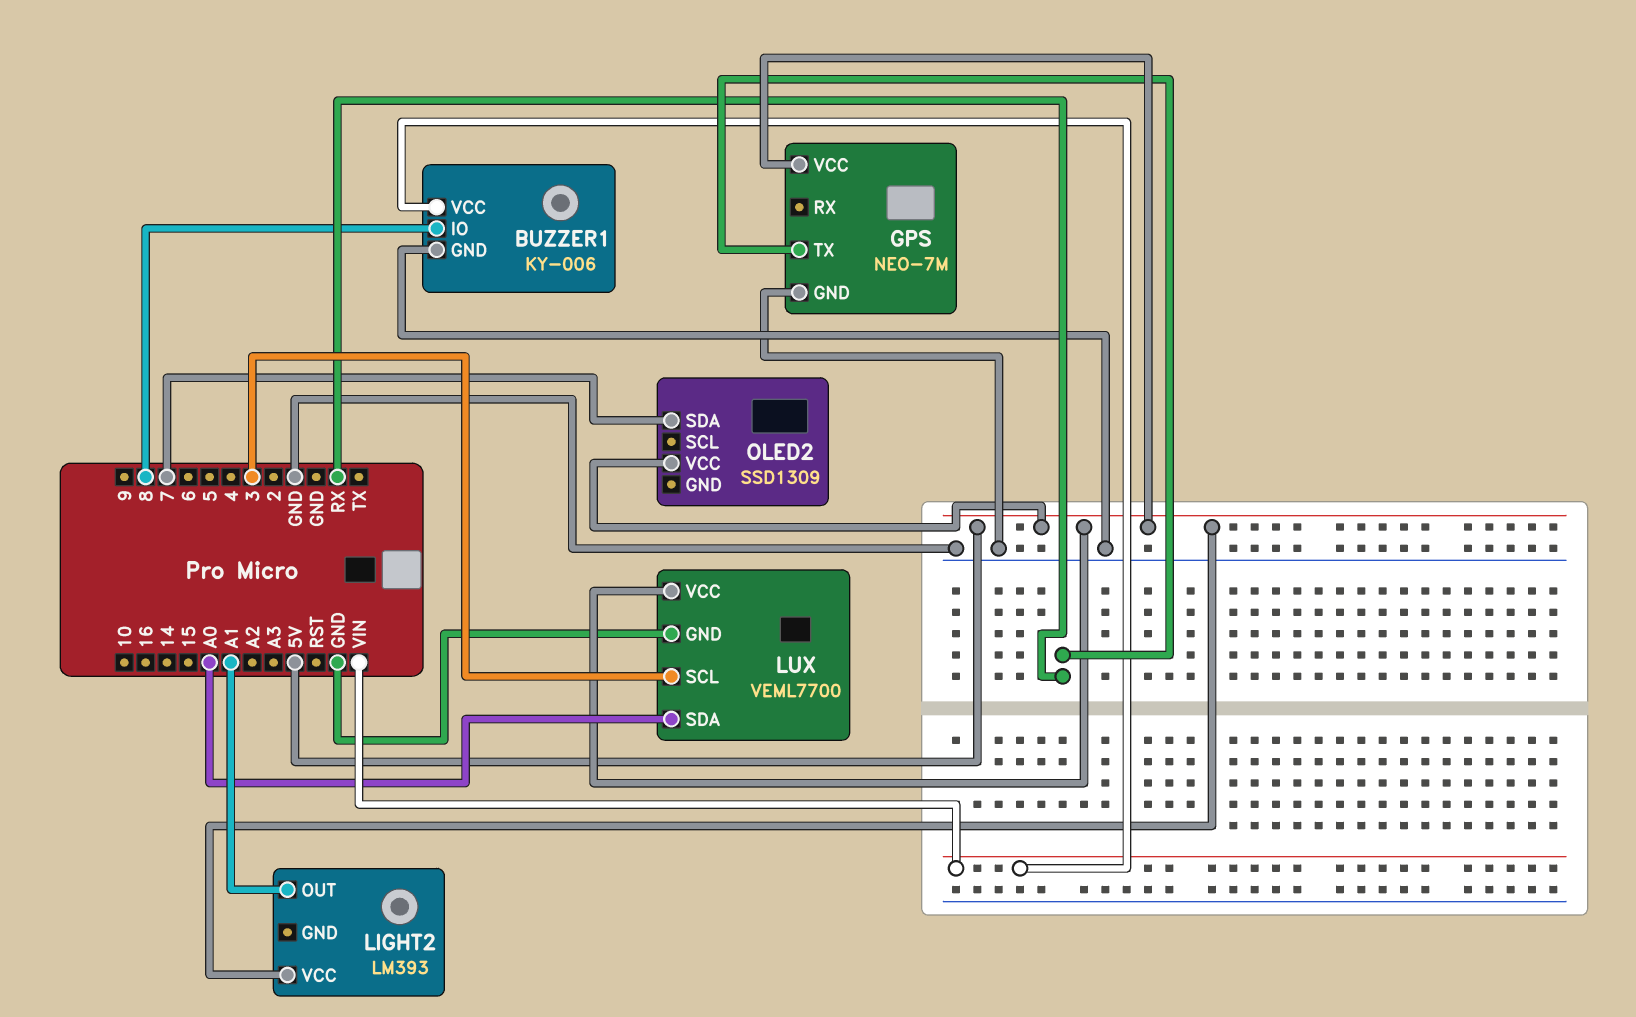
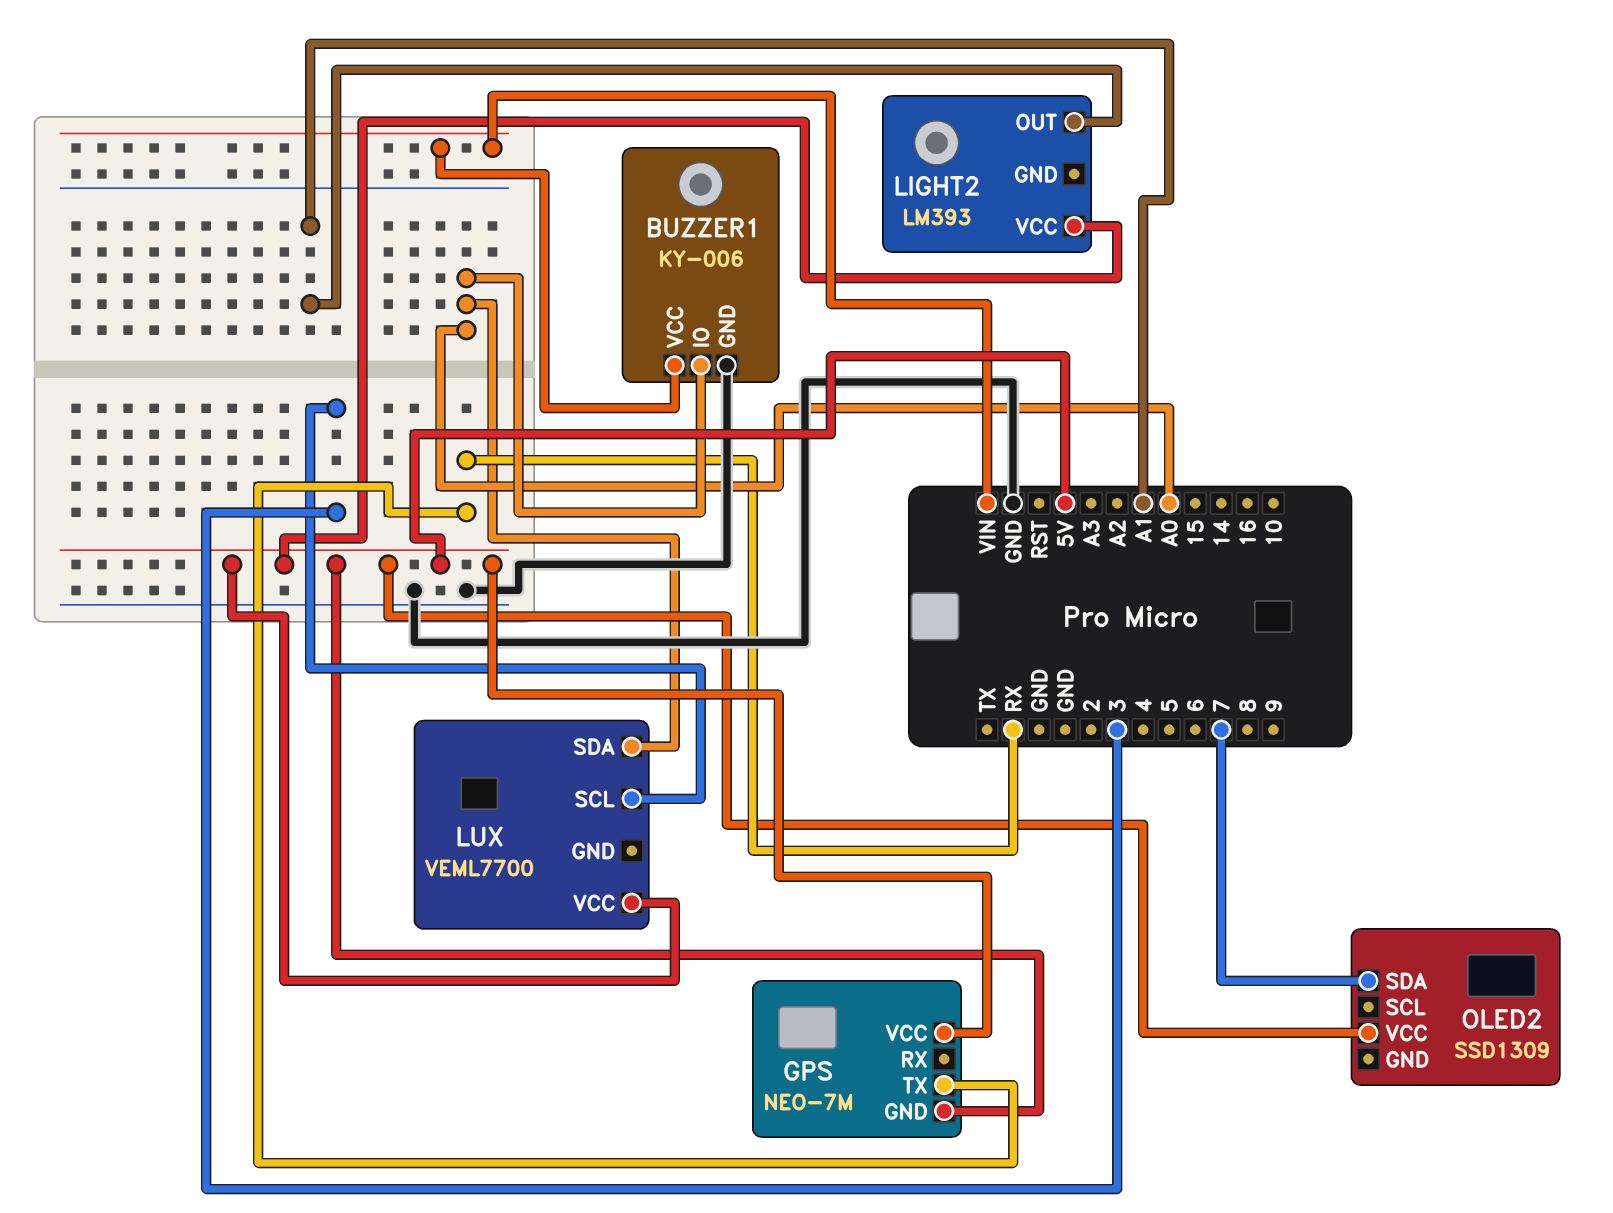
BUZZER1 pin IO: 8 -> A0
GPS pin GND: GND -> 5V
LUX pin GND: GND -> none

